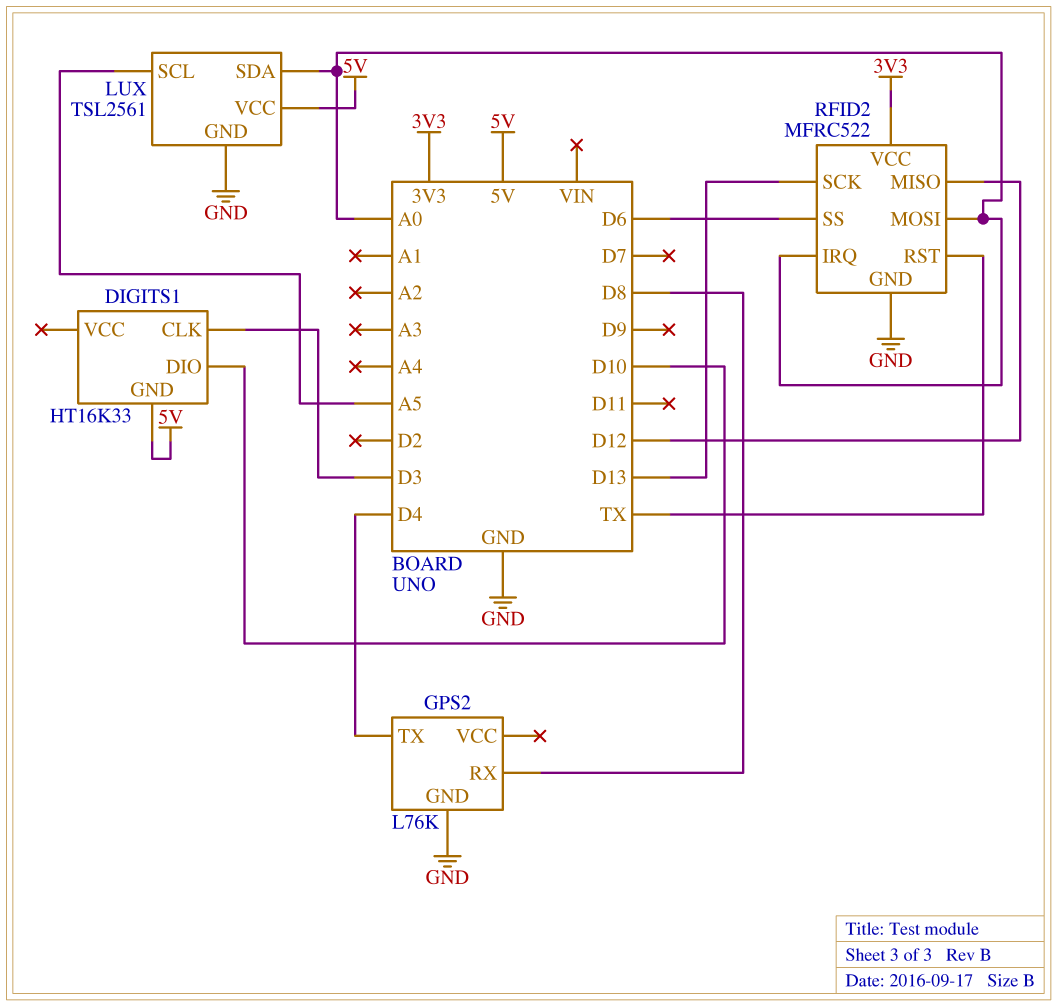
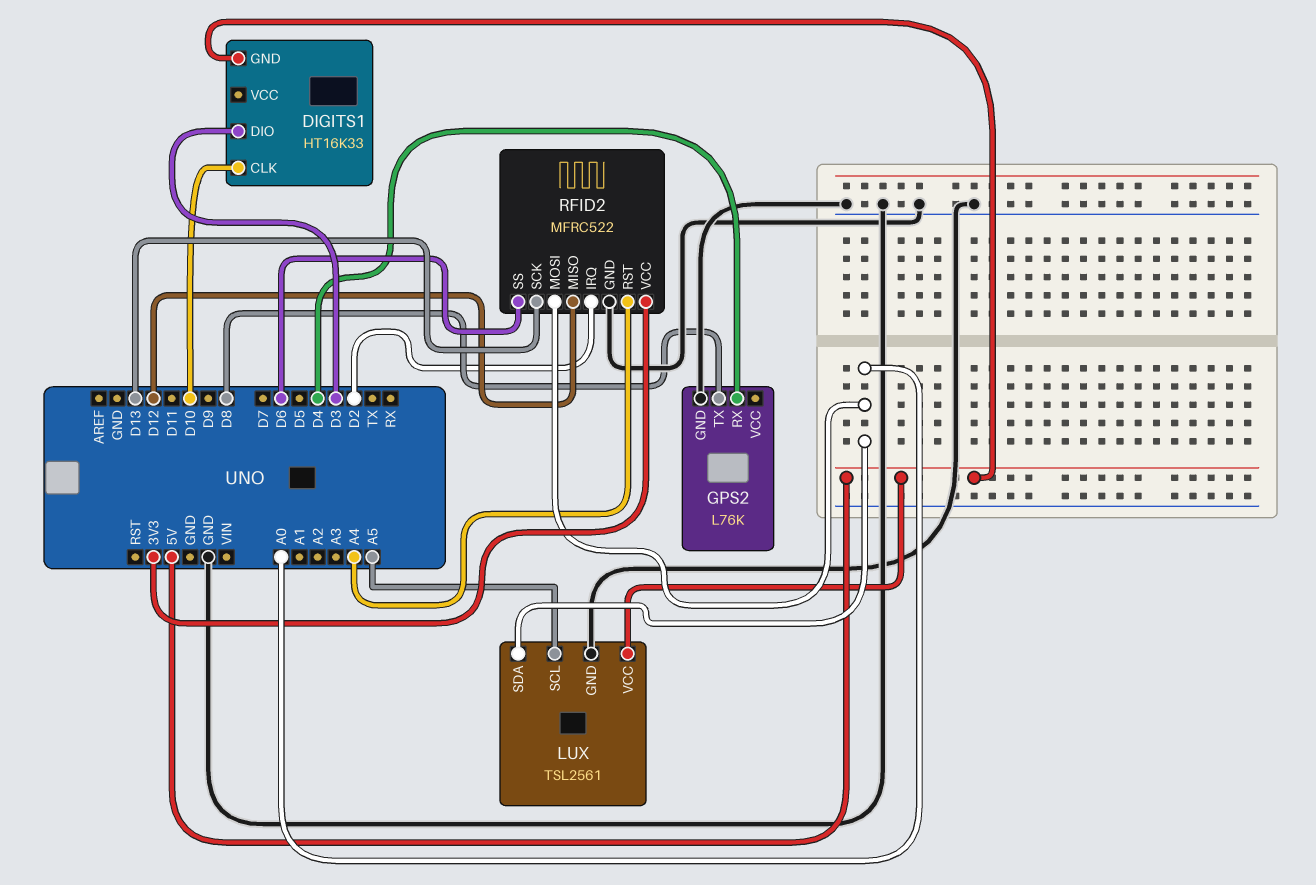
DIGITS1 pin CLK: D3 -> D10
DIGITS1 pin DIO: D10 -> D3
GPS2 pin RX: D8 -> D4
GPS2 pin TX: D4 -> D8
RFID2 pin IRQ: A0 -> D2
RFID2 pin RST: TX -> A4

